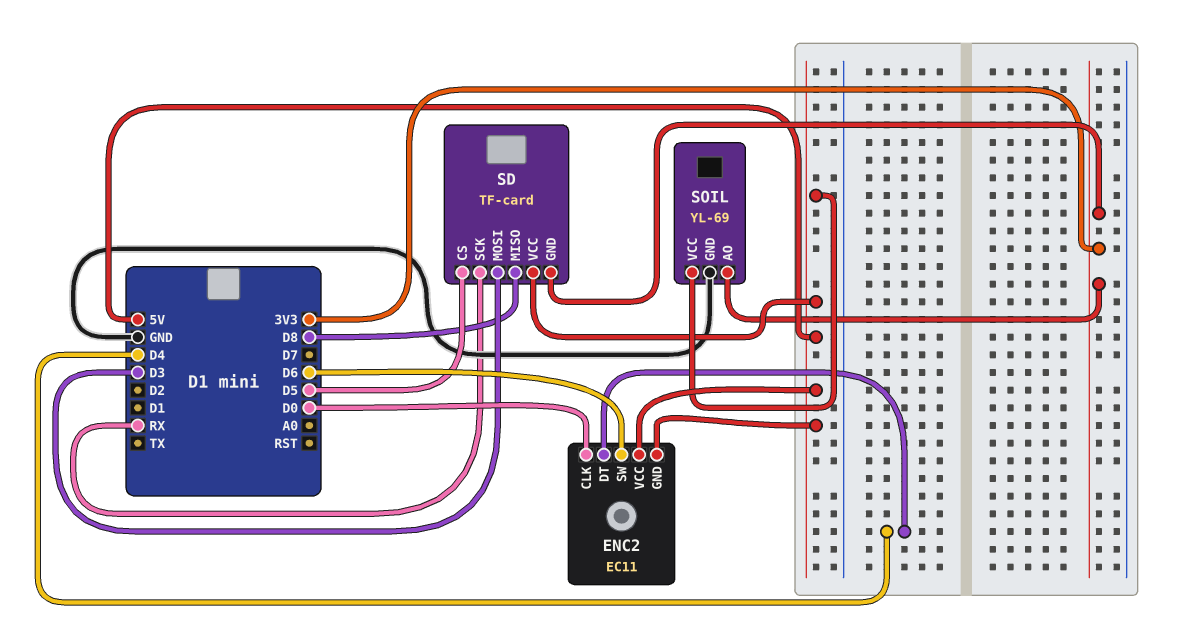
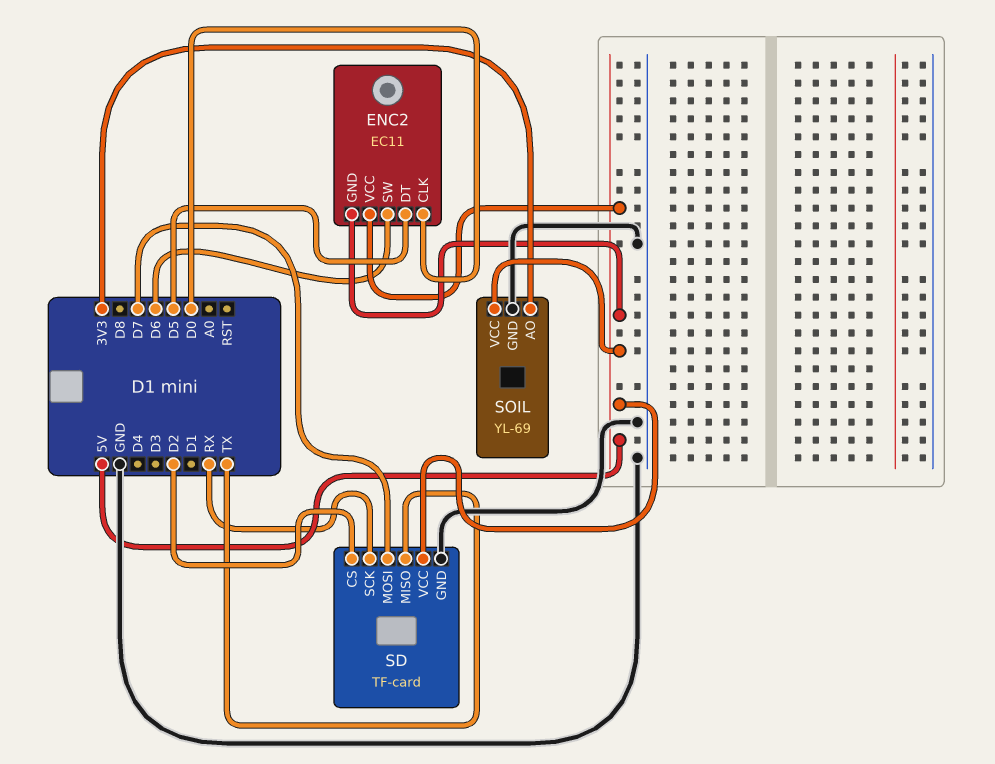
ENC2 pin DT: D4 -> D5
SD pin CS: D5 -> D2
SD pin GND: 3V3 -> GND
SD pin MISO: D8 -> TX
SD pin MOSI: D3 -> D7

